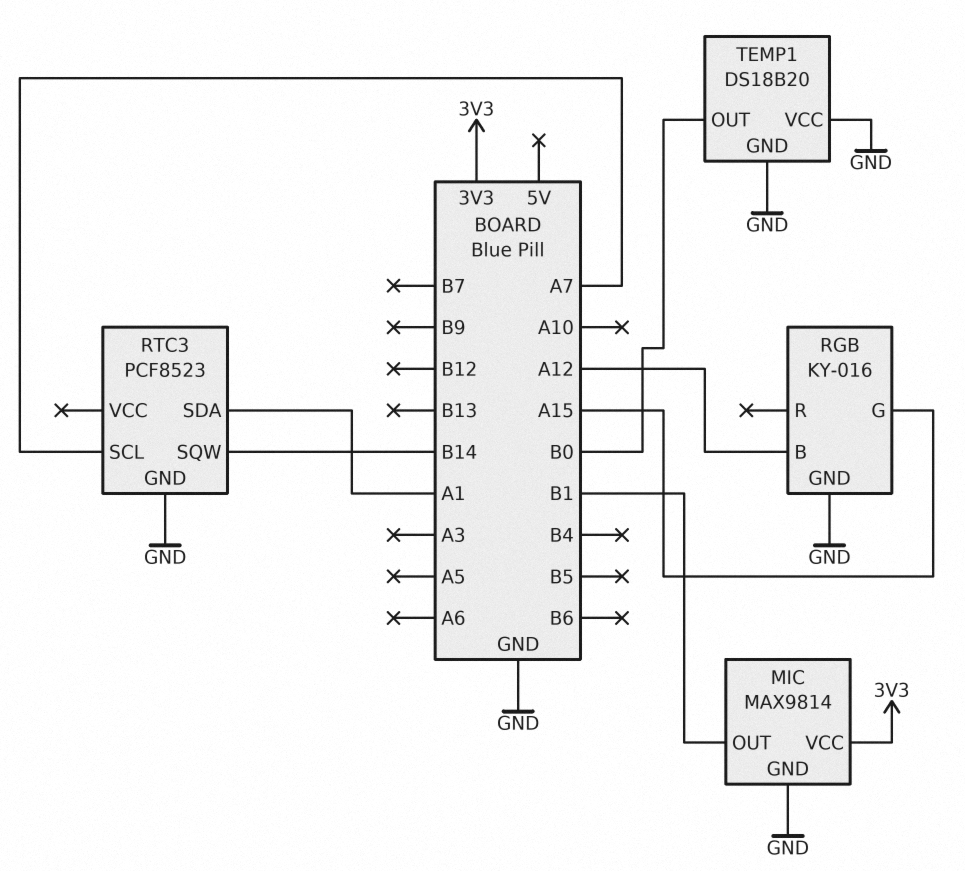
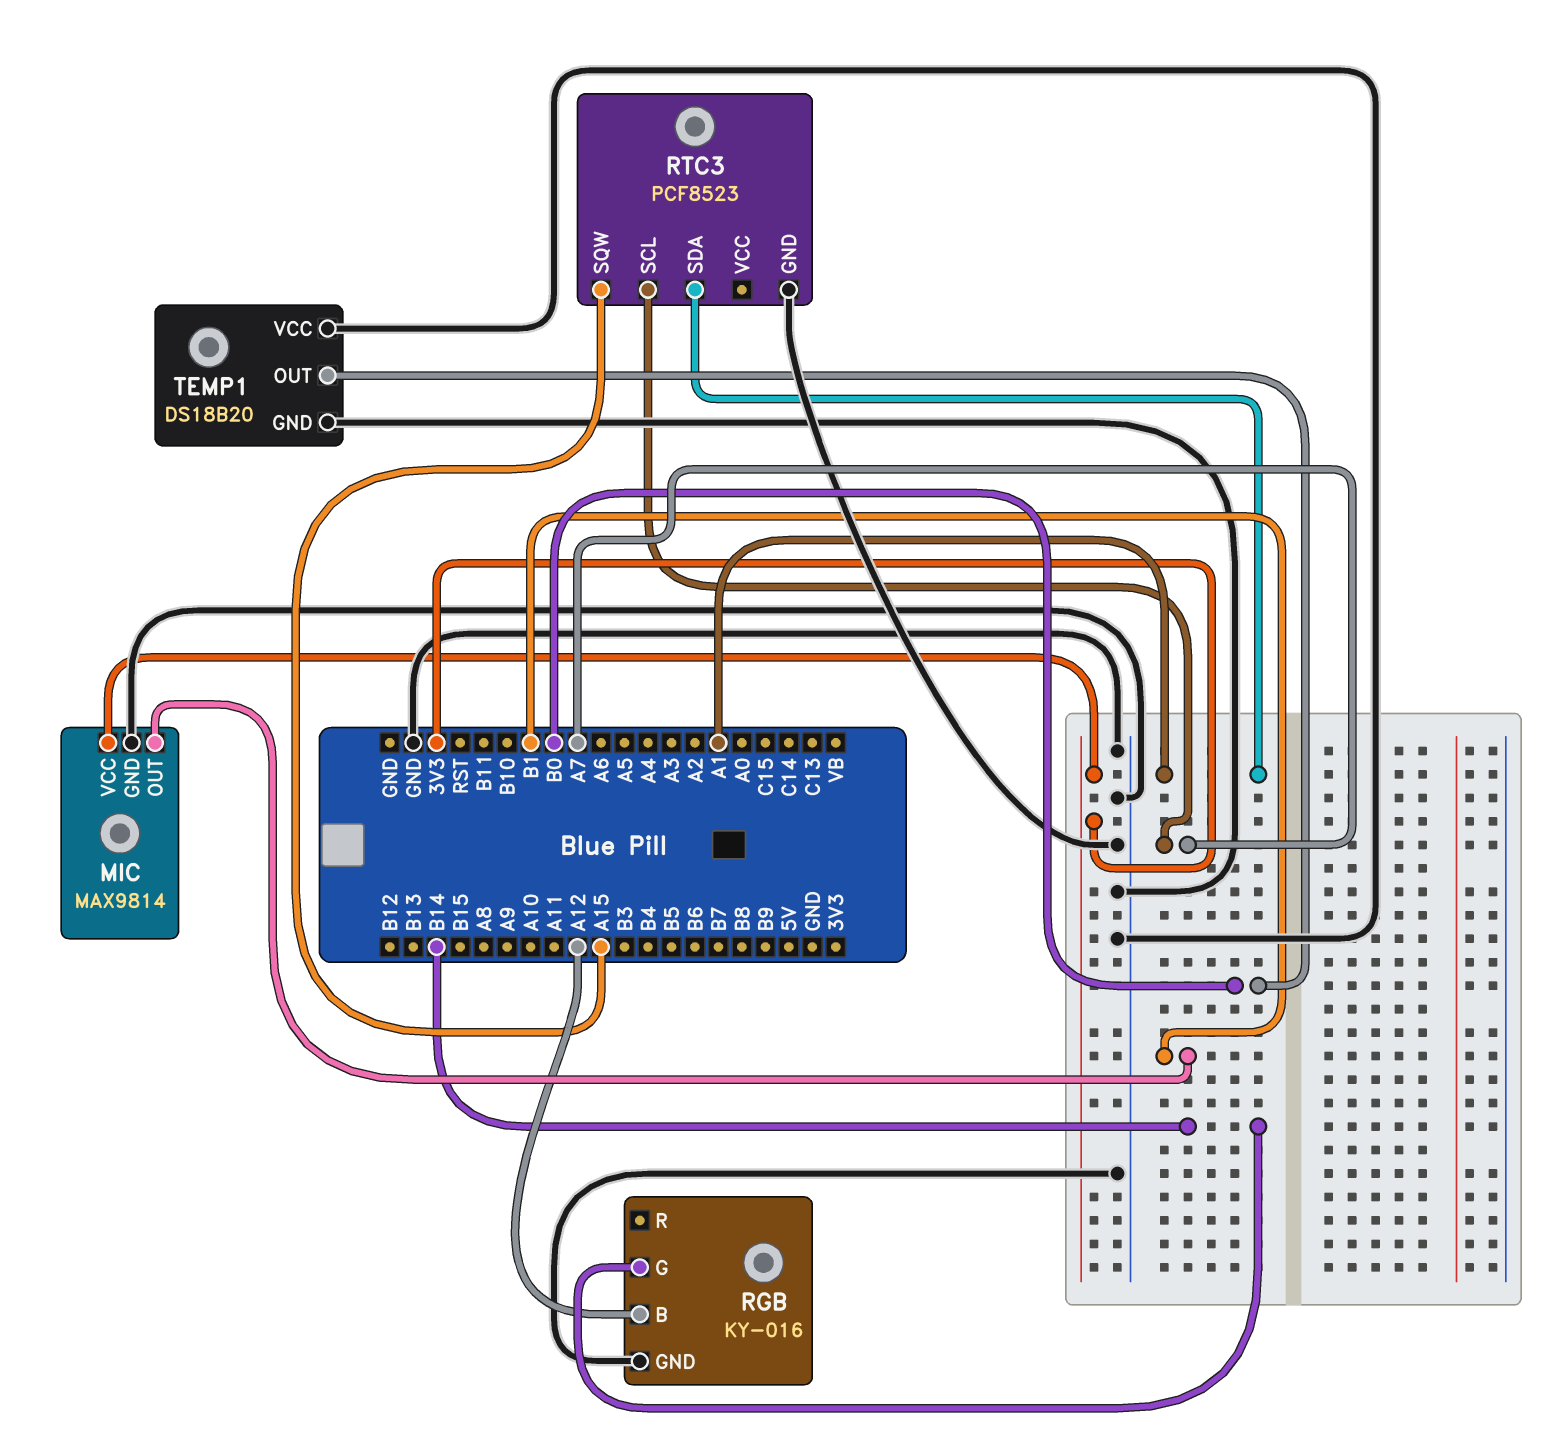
RGB pin G: A15 -> B14
RTC3 pin SQW: B14 -> A15

